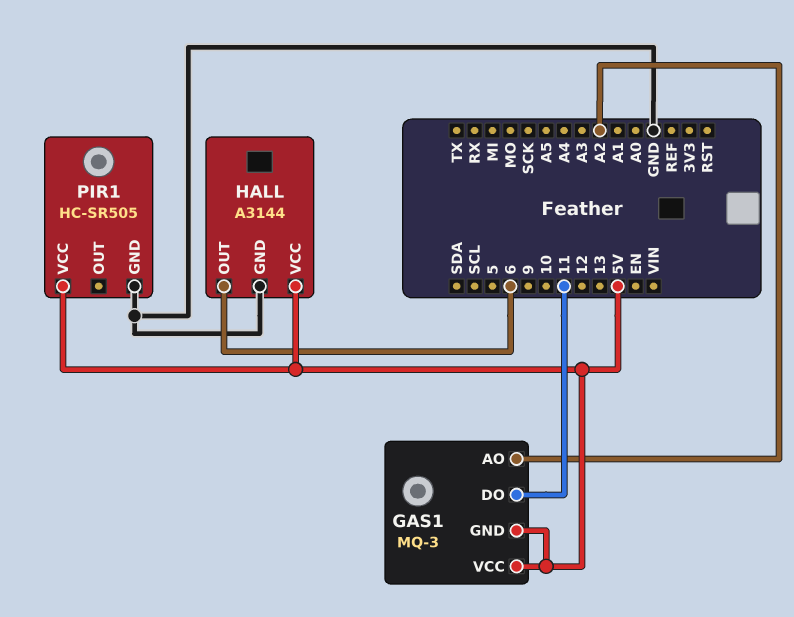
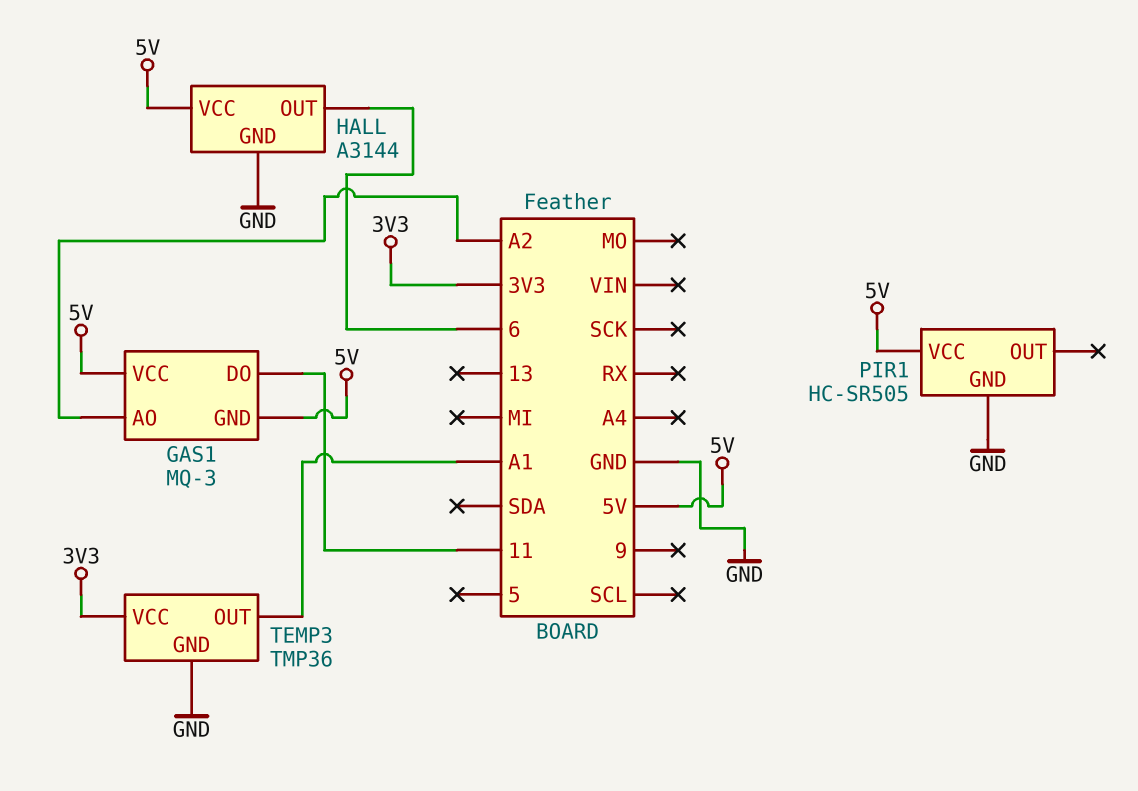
TEMP3: none -> TMP36
TEMP3 pin GND: none -> GND
TEMP3 pin OUT: none -> A1
TEMP3 pin VCC: none -> 3V3

